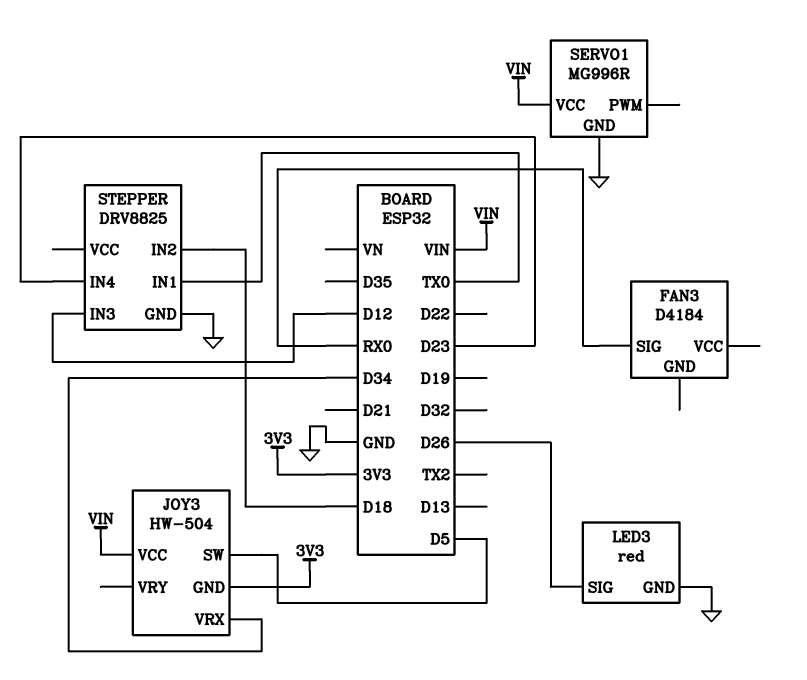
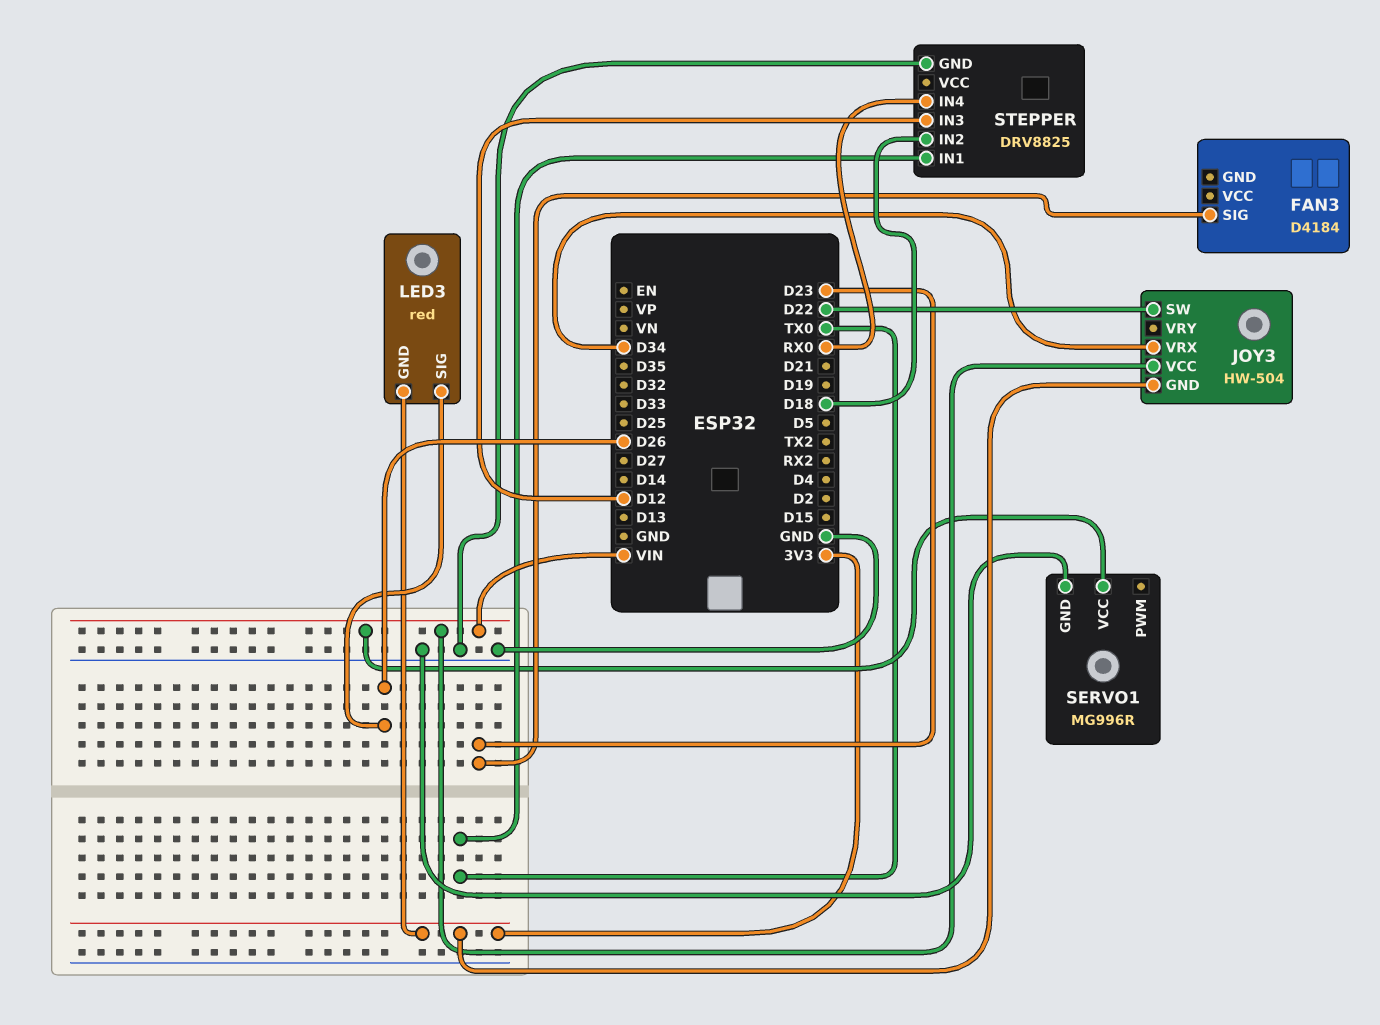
FAN3 pin SIG: RX0 -> D23
JOY3 pin SW: D5 -> D22
LED3 pin GND: GND -> 3V3
STEPPER pin IN4: D23 -> RX0

